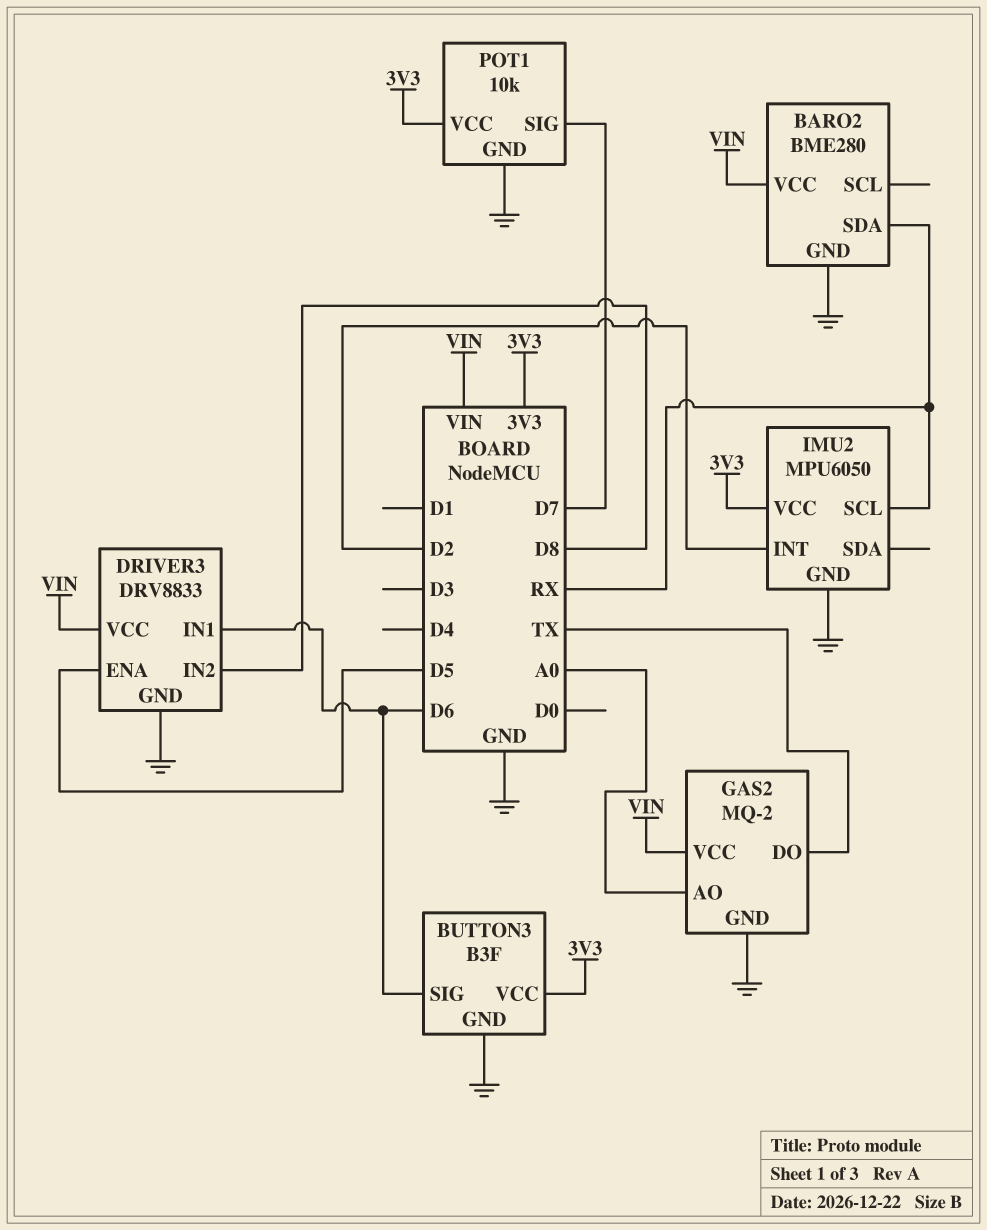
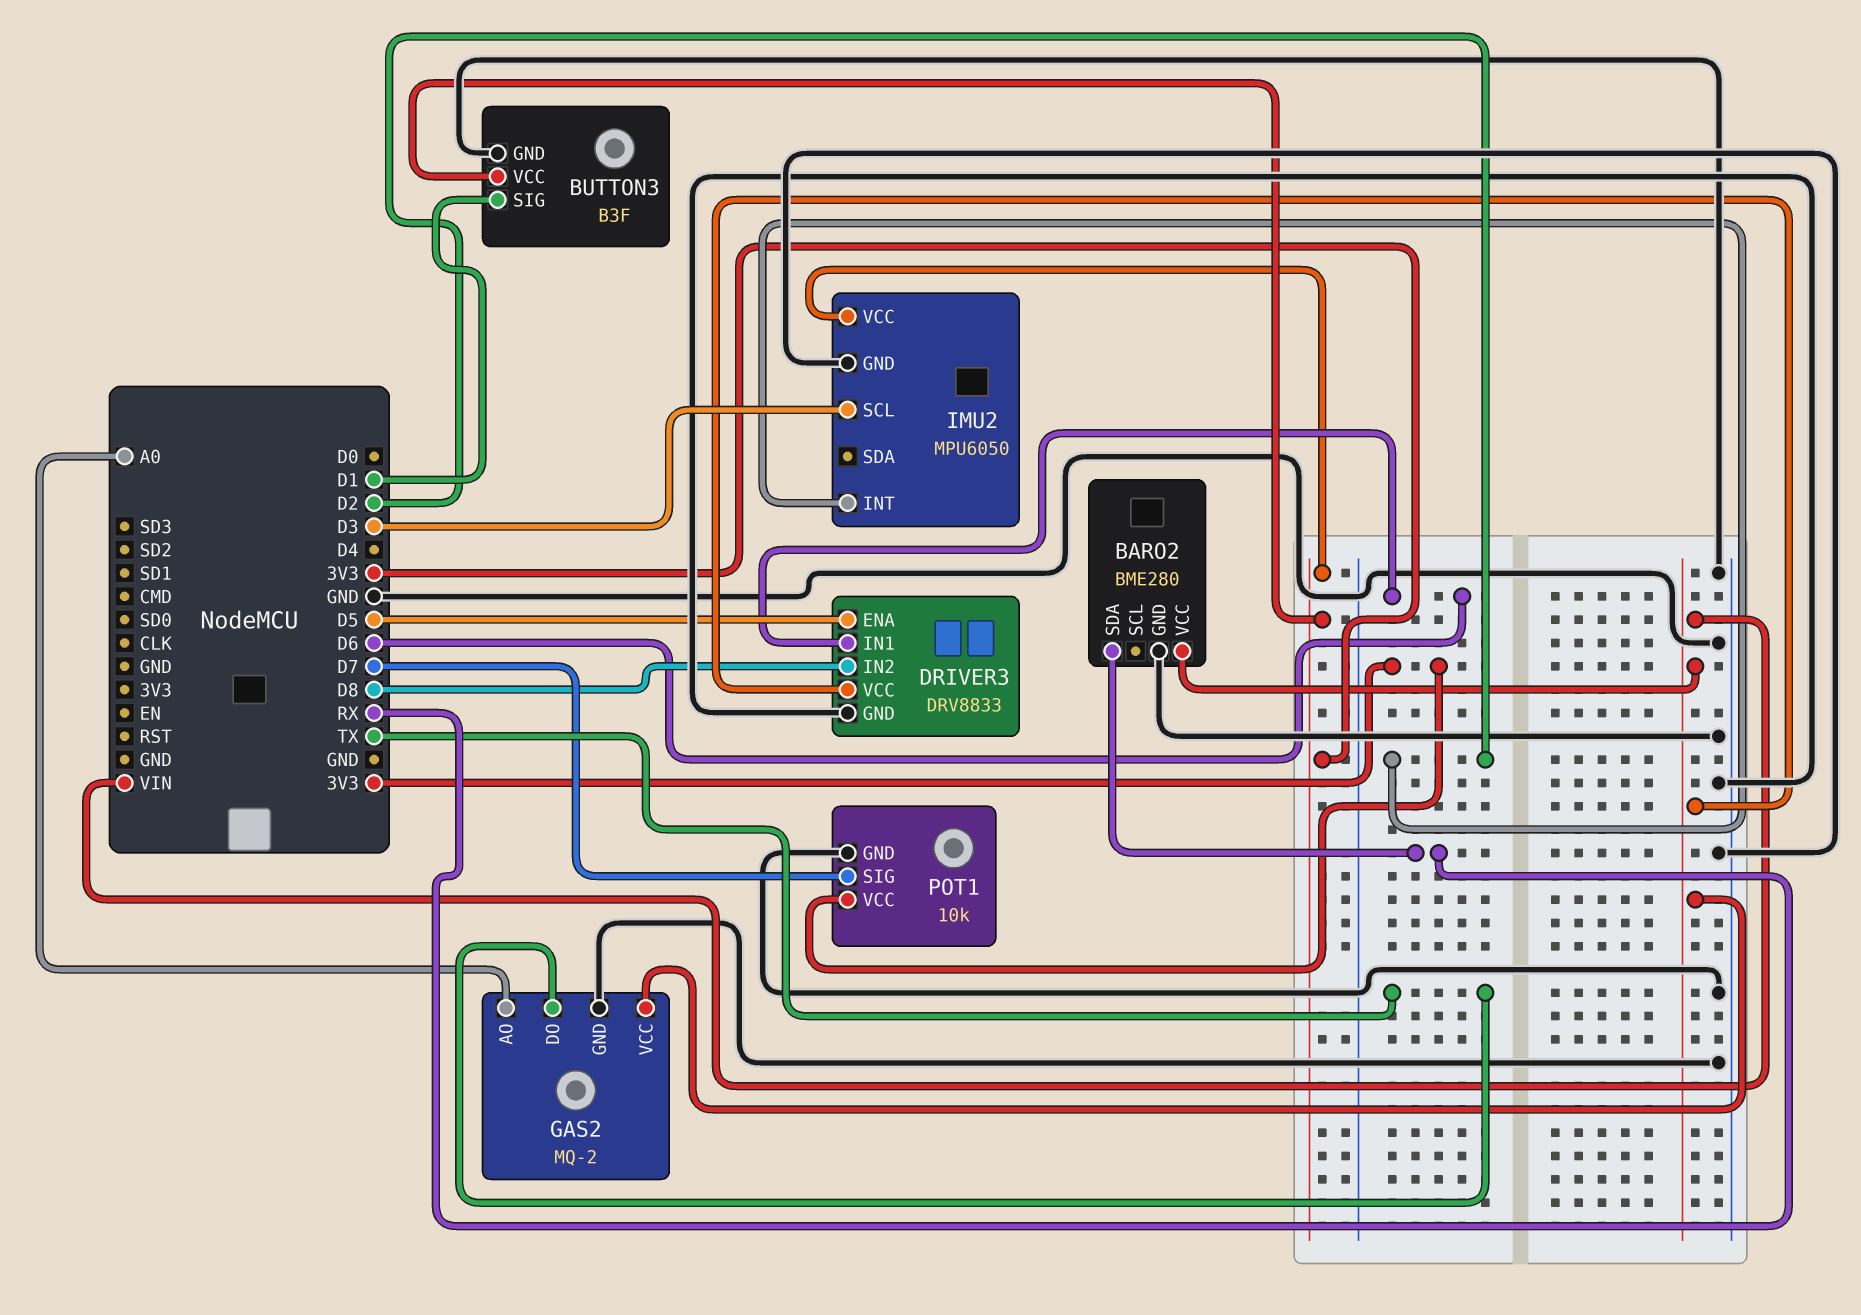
BUTTON3 pin SIG: D6 -> D1
IMU2 pin SCL: RX -> D3

